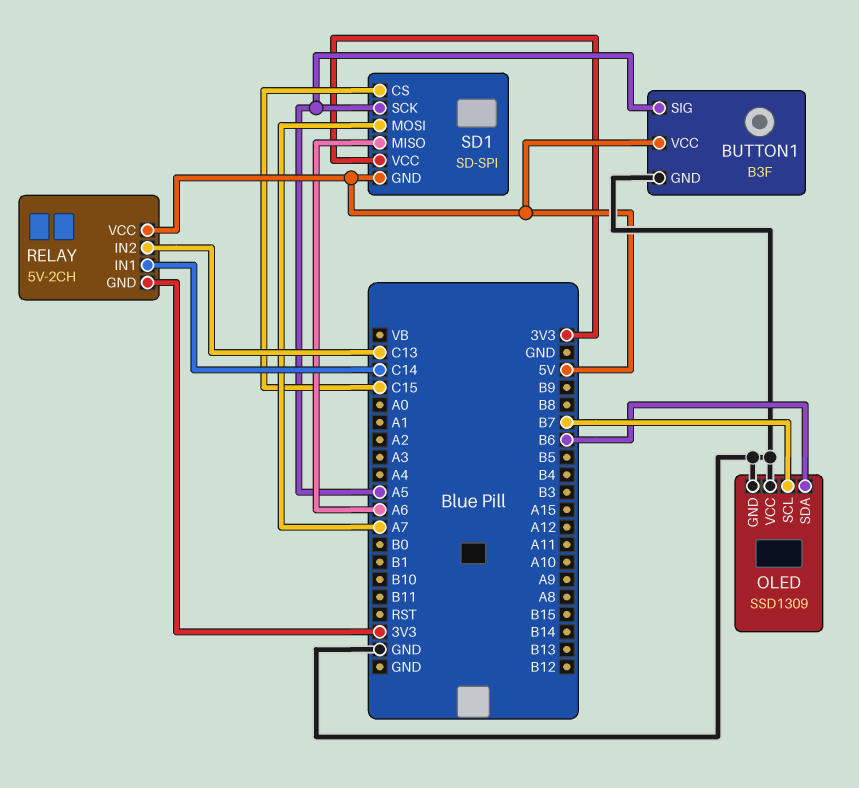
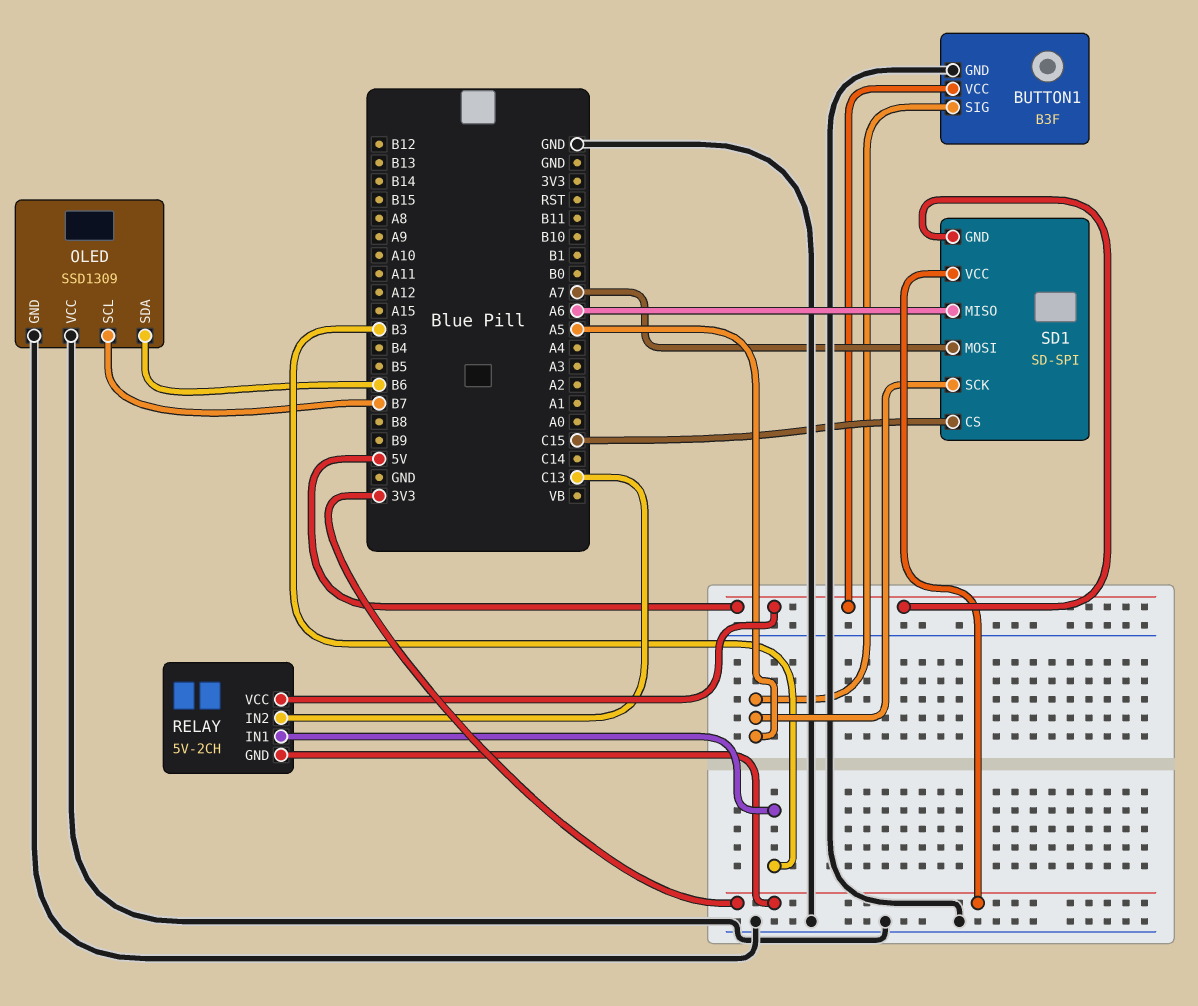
RELAY pin IN1: C14 -> B3

